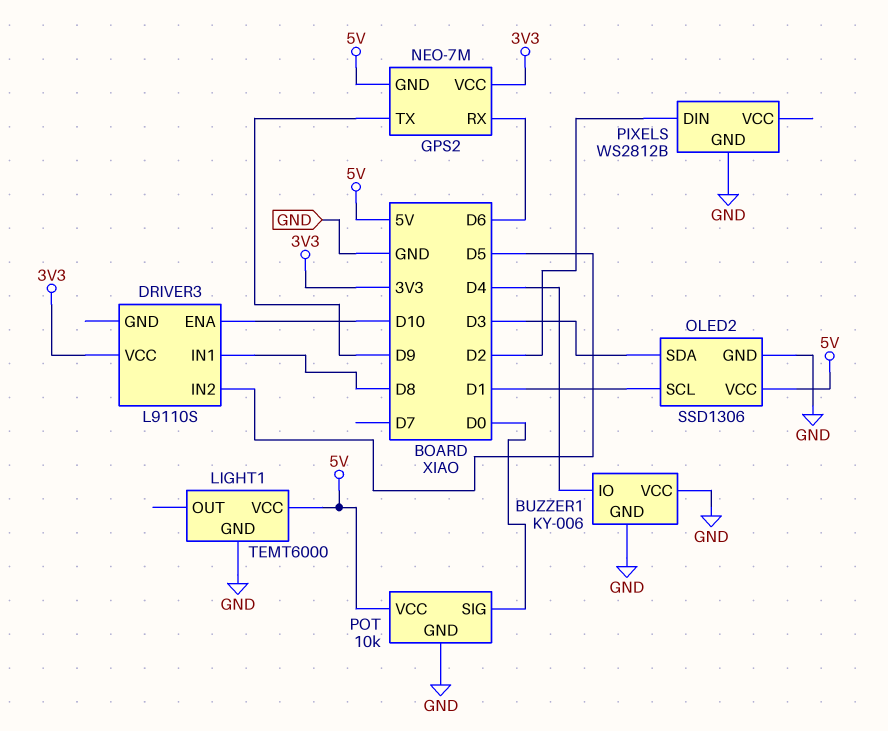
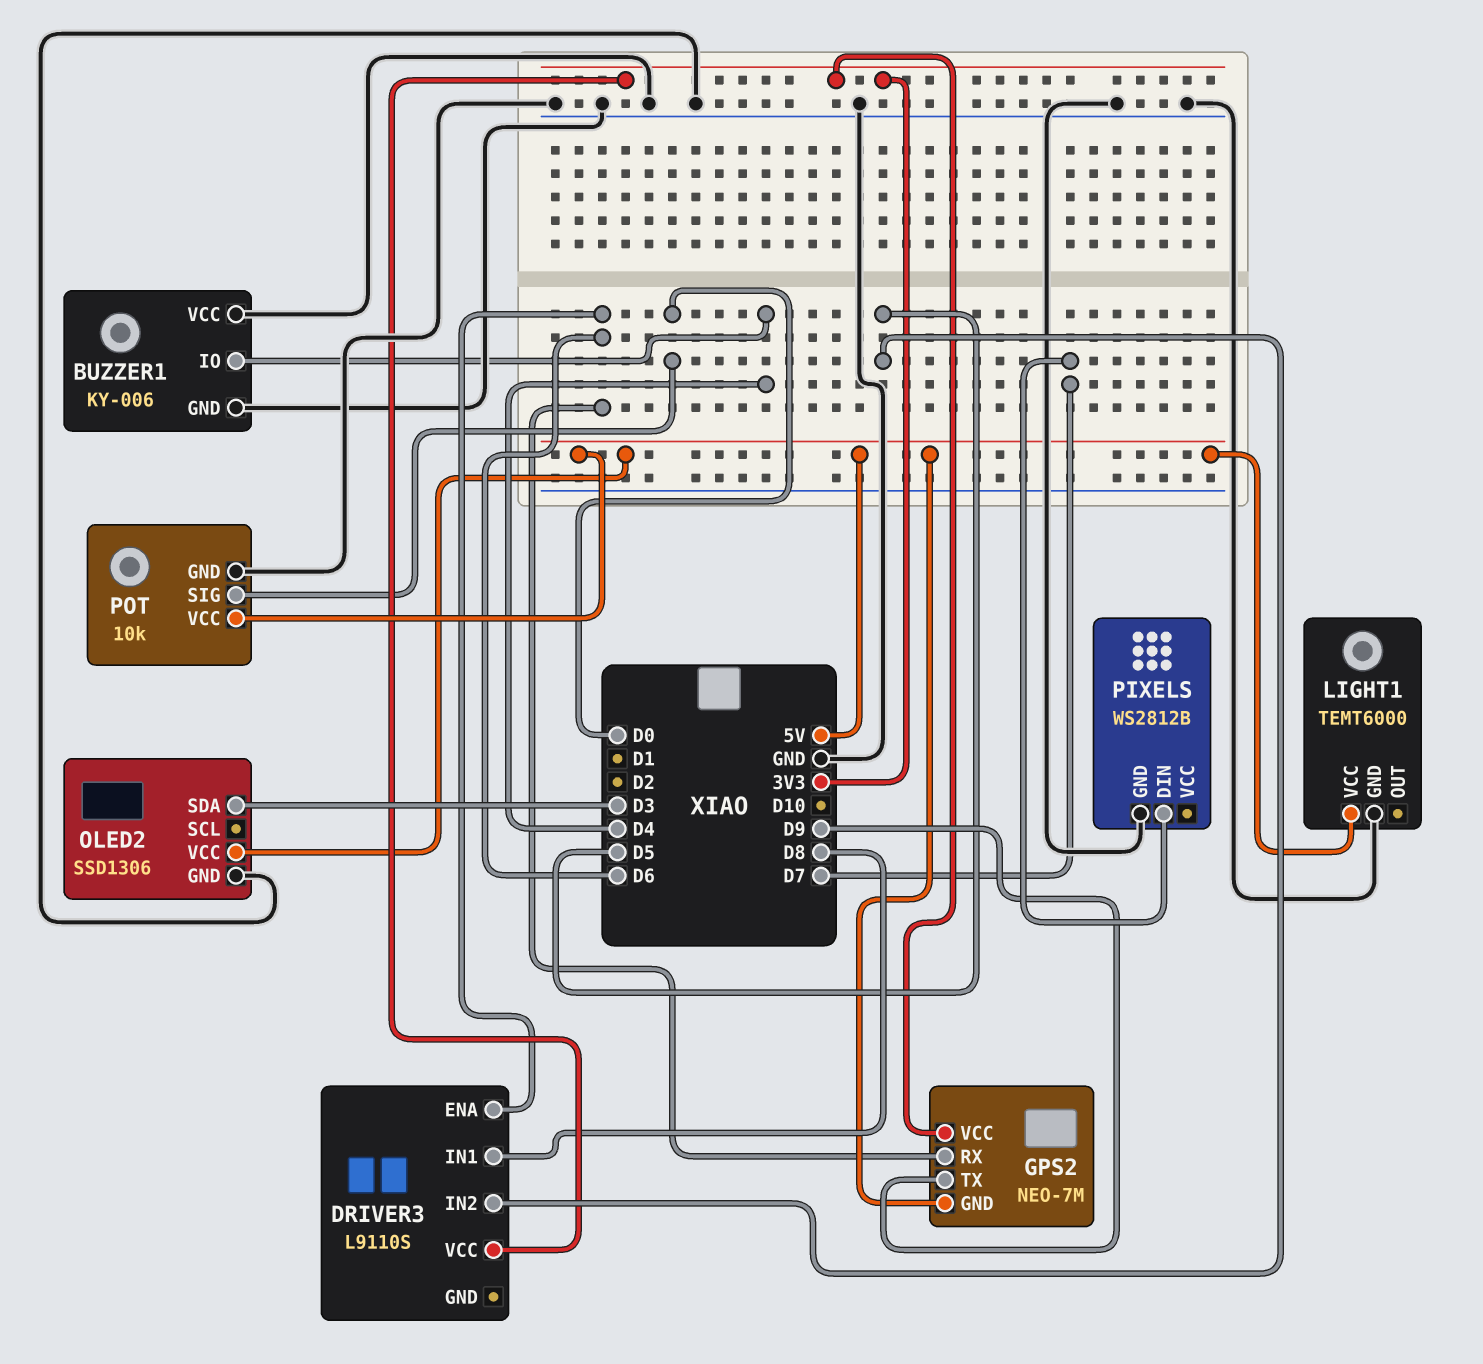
DRIVER3 pin ENA: D10 -> D6
OLED2 pin SCL: D1 -> none
PIXELS pin DIN: D2 -> D7

